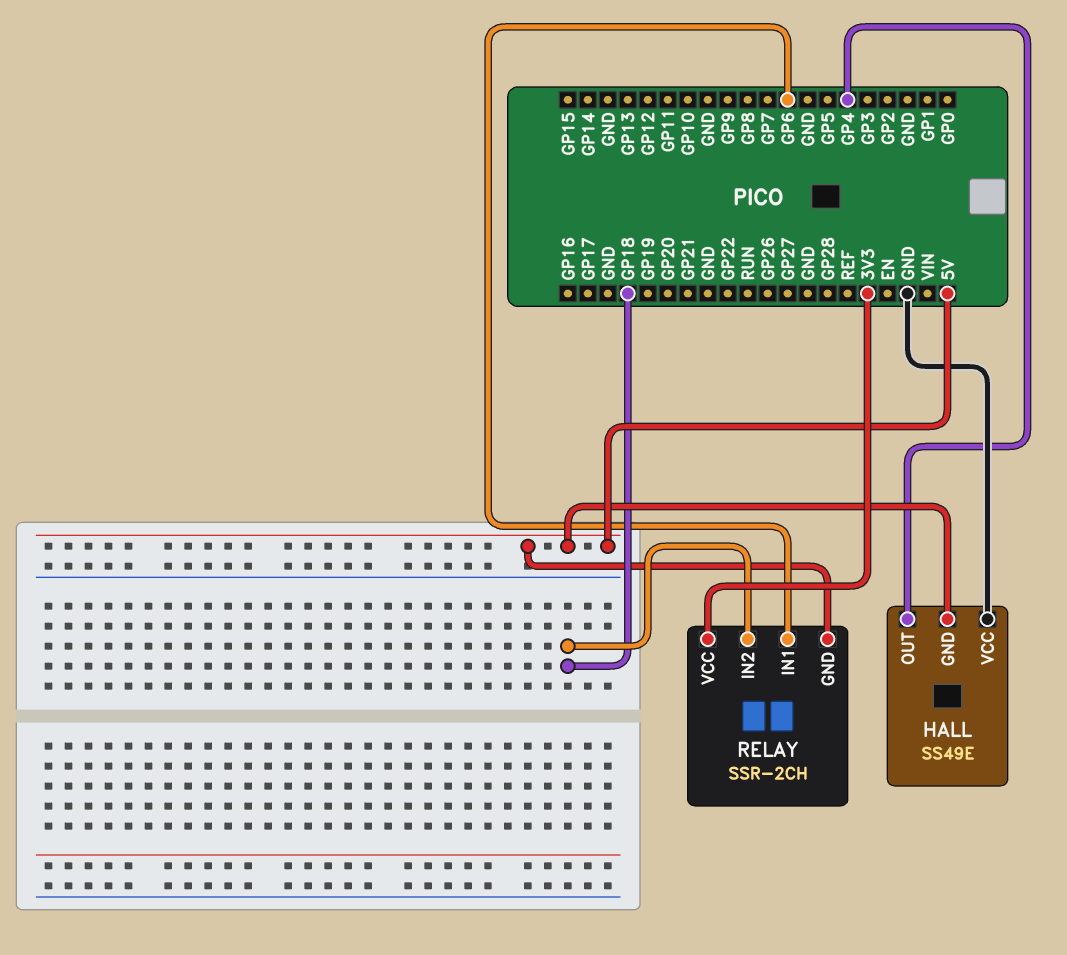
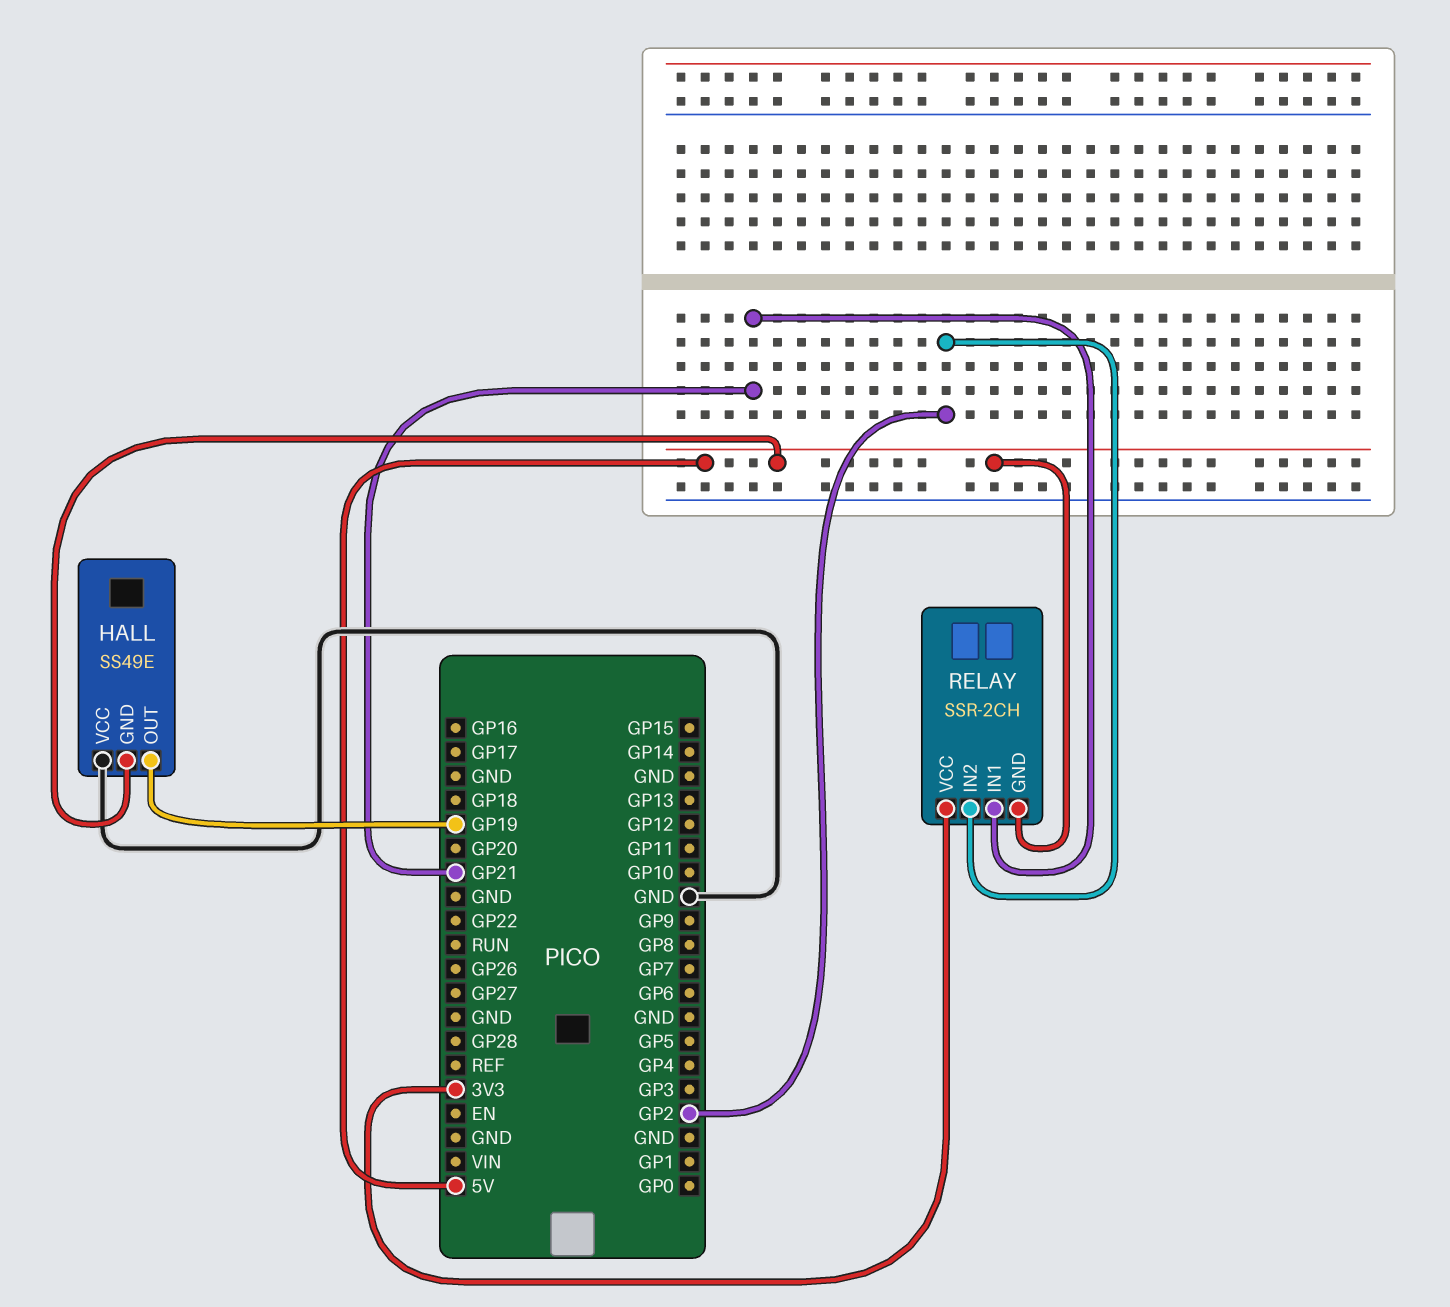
HALL pin OUT: GP4 -> GP19
RELAY pin IN1: GP6 -> GP21
RELAY pin IN2: GP18 -> GP2

